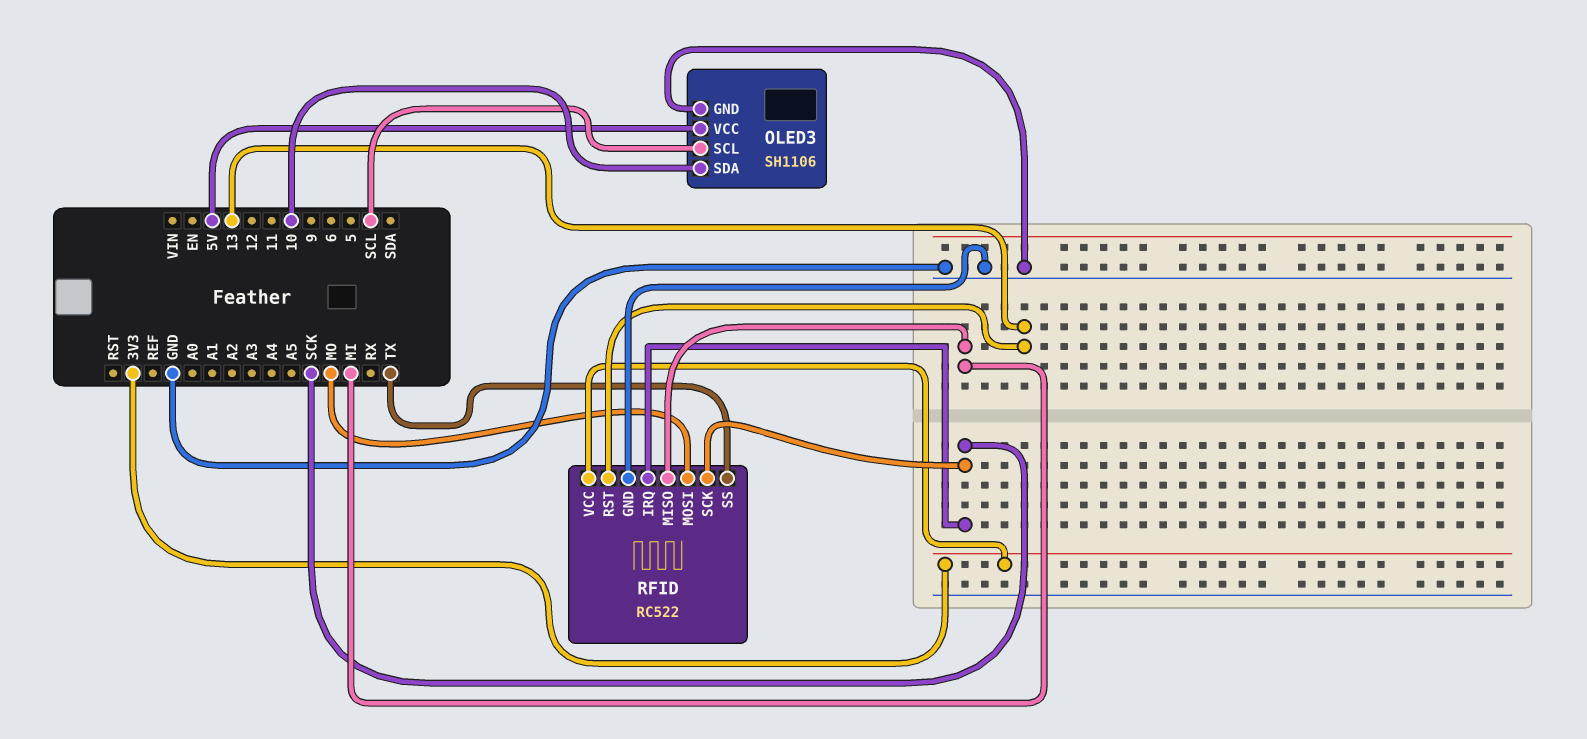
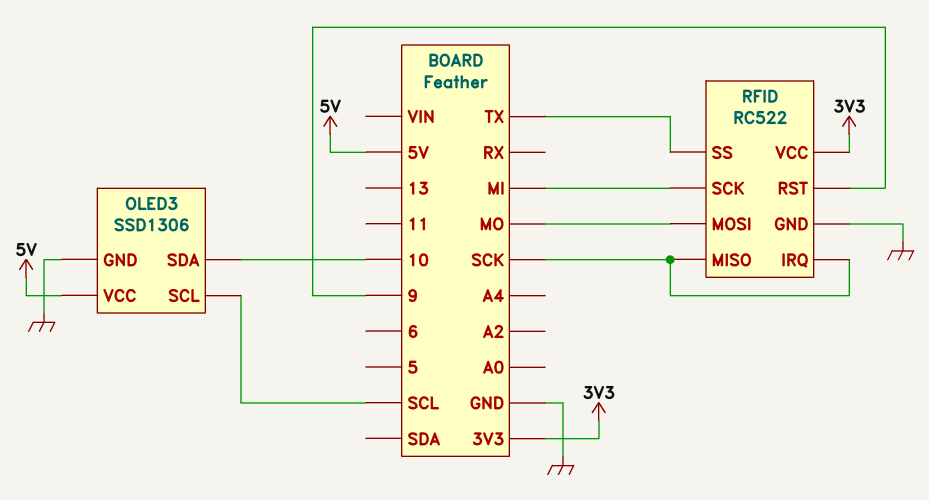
OLED3: SH1106 -> SSD1306
RFID pin MISO: MI -> SCK
RFID pin RST: 13 -> 9
RFID pin SCK: SCK -> MI

